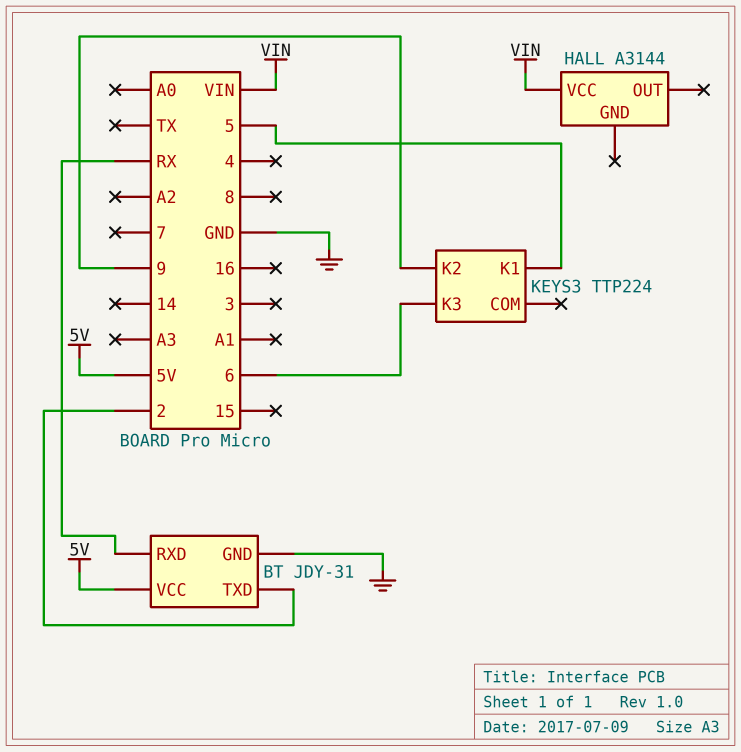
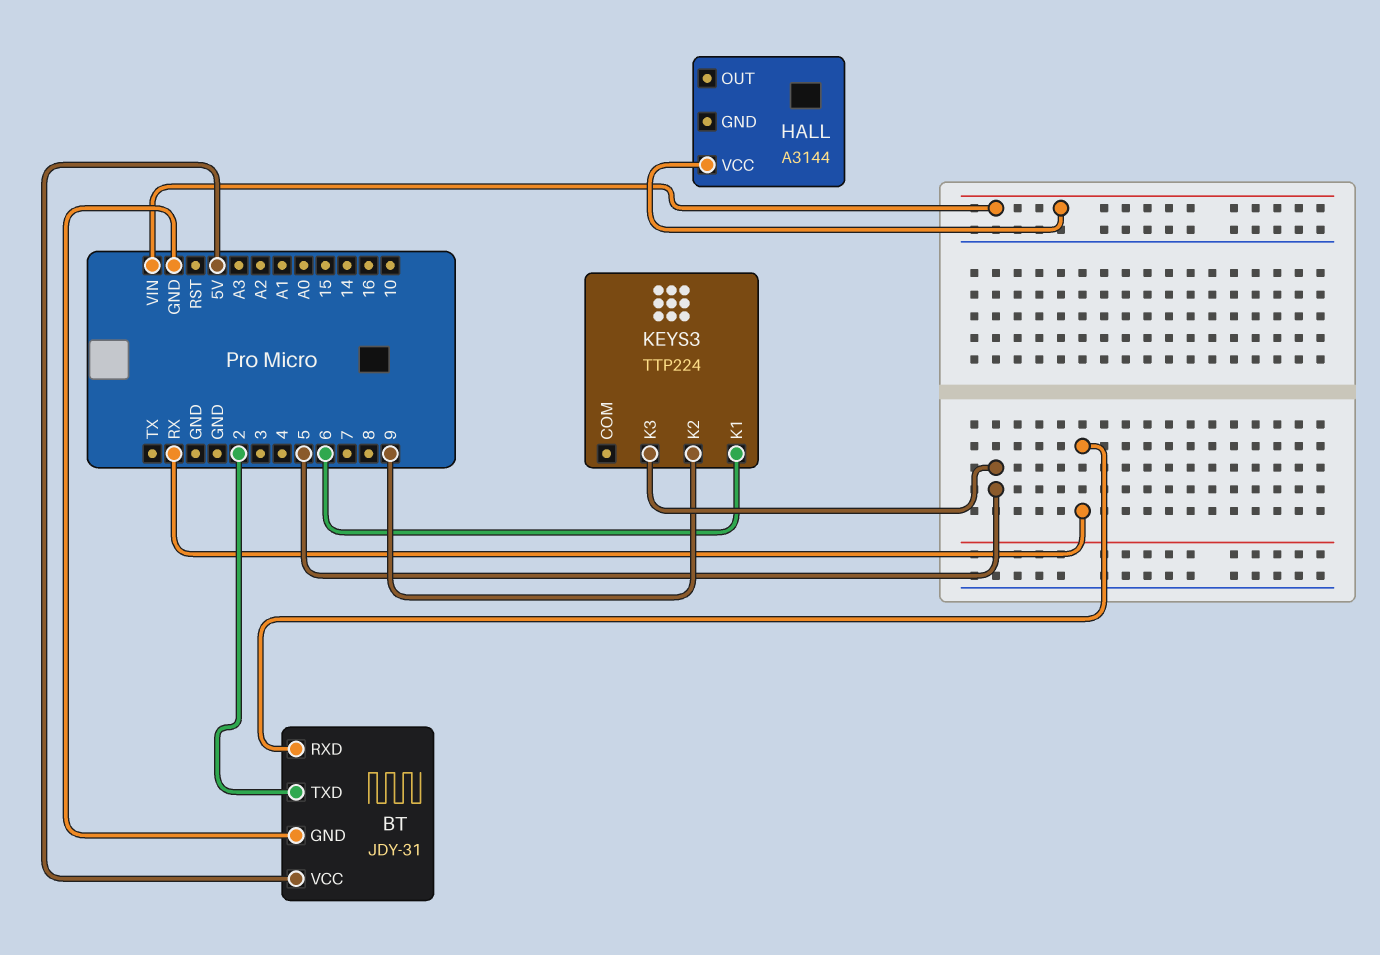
KEYS3 pin K1: 5 -> 6
KEYS3 pin K3: 6 -> 5

